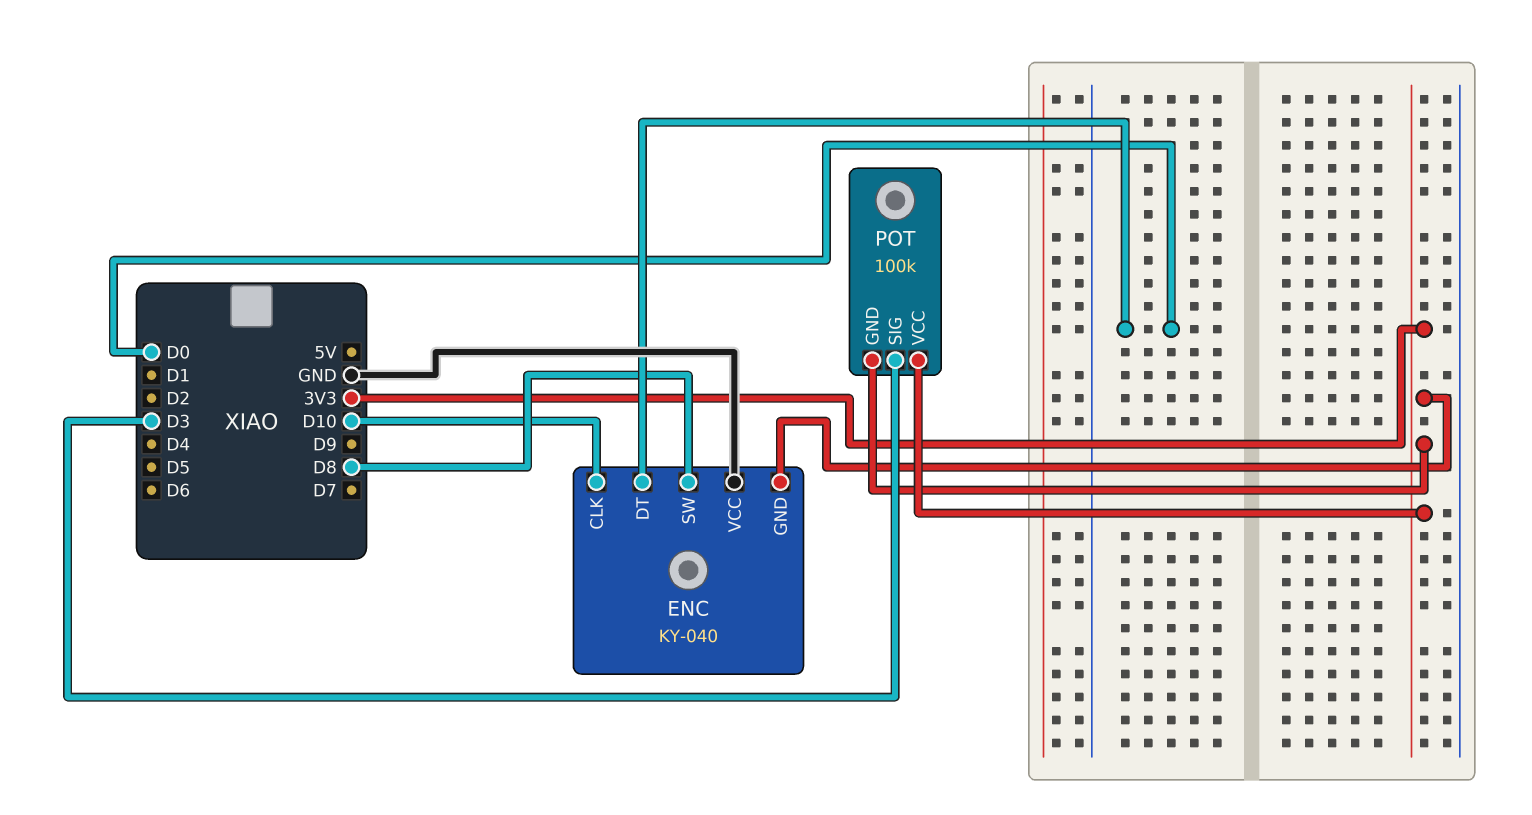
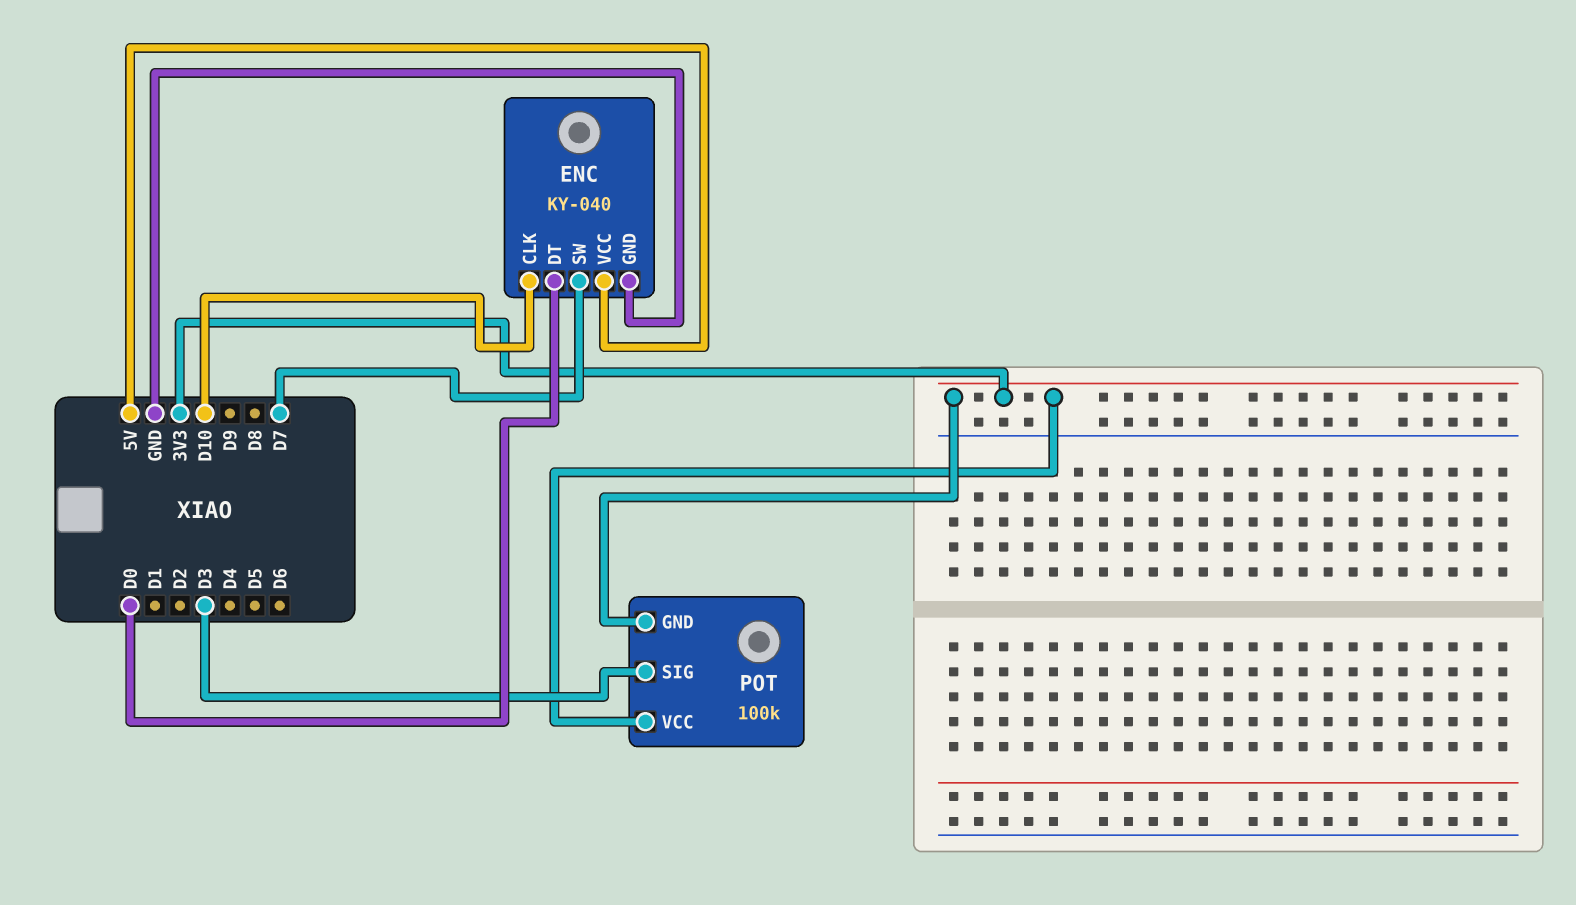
ENC pin GND: 3V3 -> GND
ENC pin SW: D8 -> D7
ENC pin VCC: GND -> 5V

